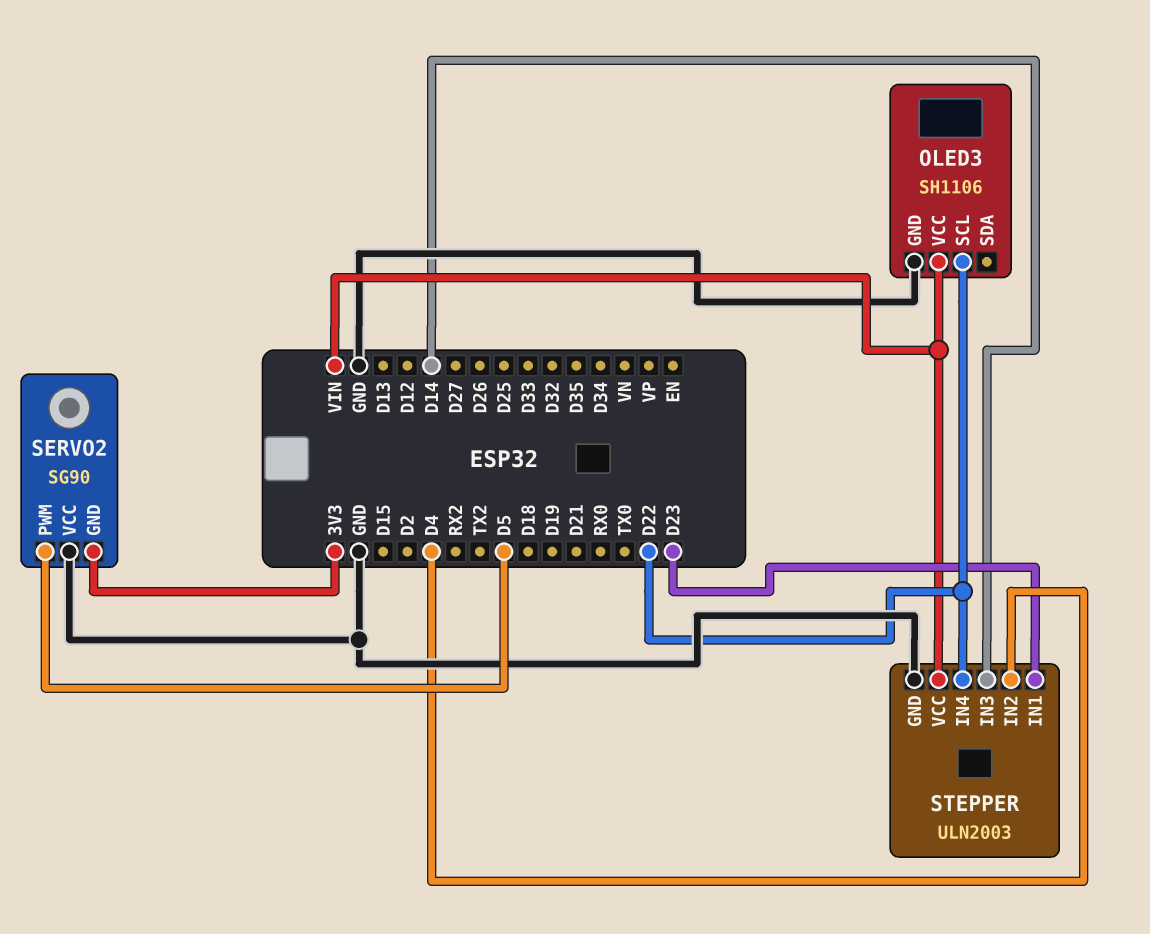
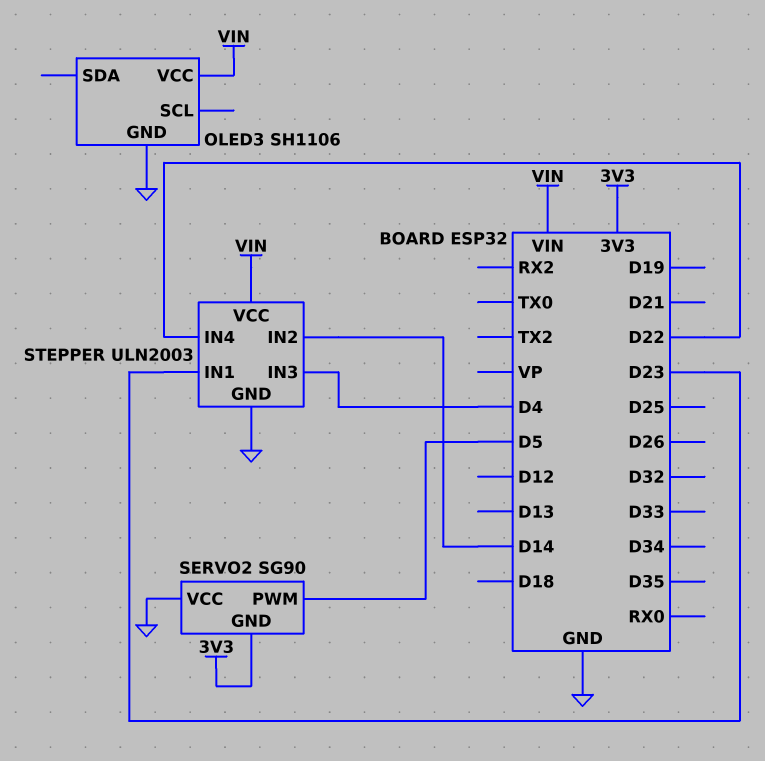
OLED3 pin SCL: D22 -> none
STEPPER pin IN2: D4 -> D14
STEPPER pin IN3: D14 -> D4

